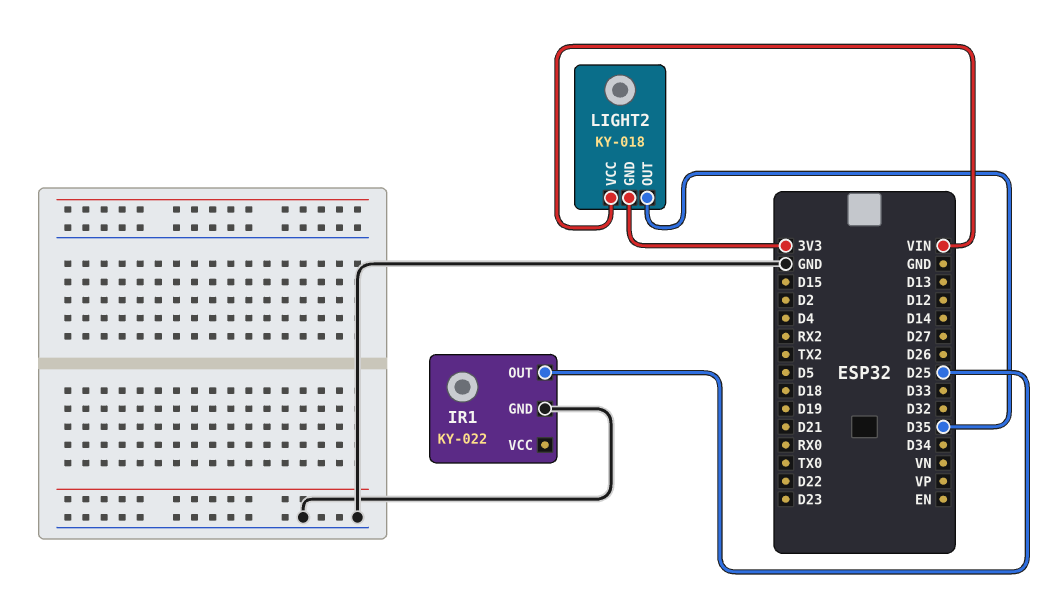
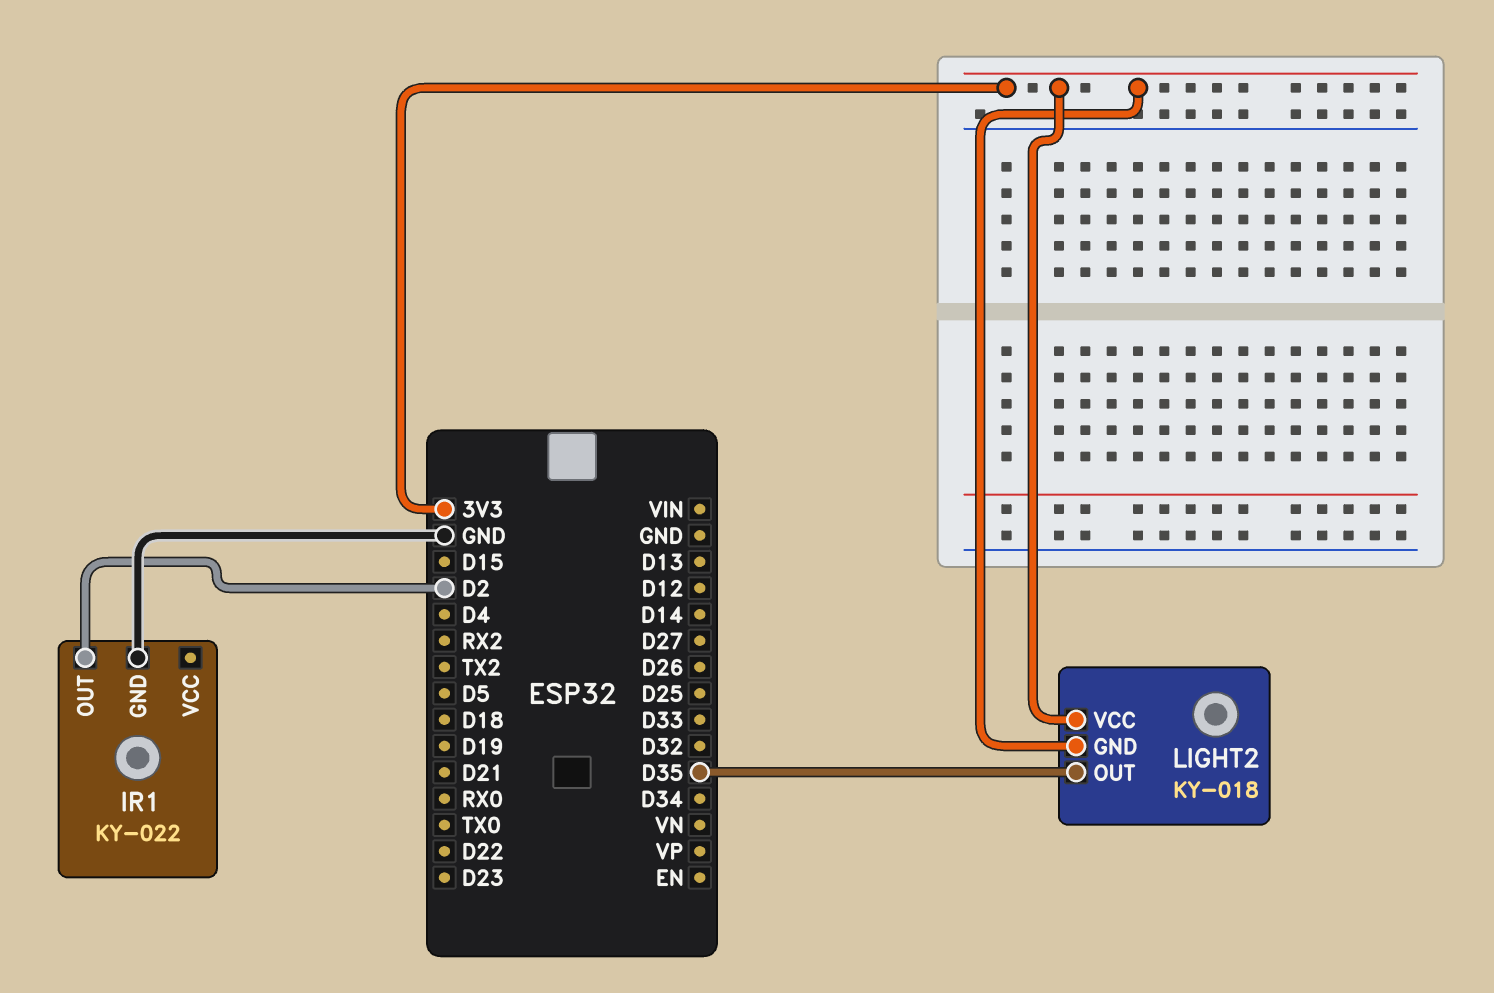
IR1 pin OUT: D25 -> D2
LIGHT2 pin VCC: VIN -> 3V3

